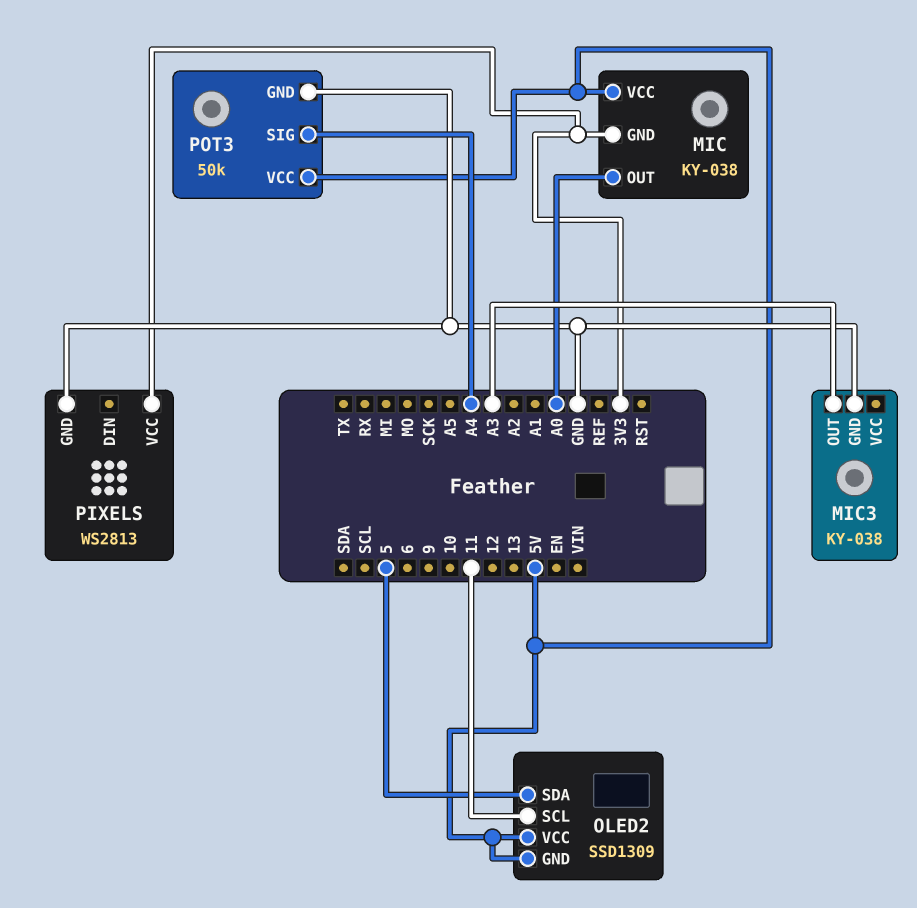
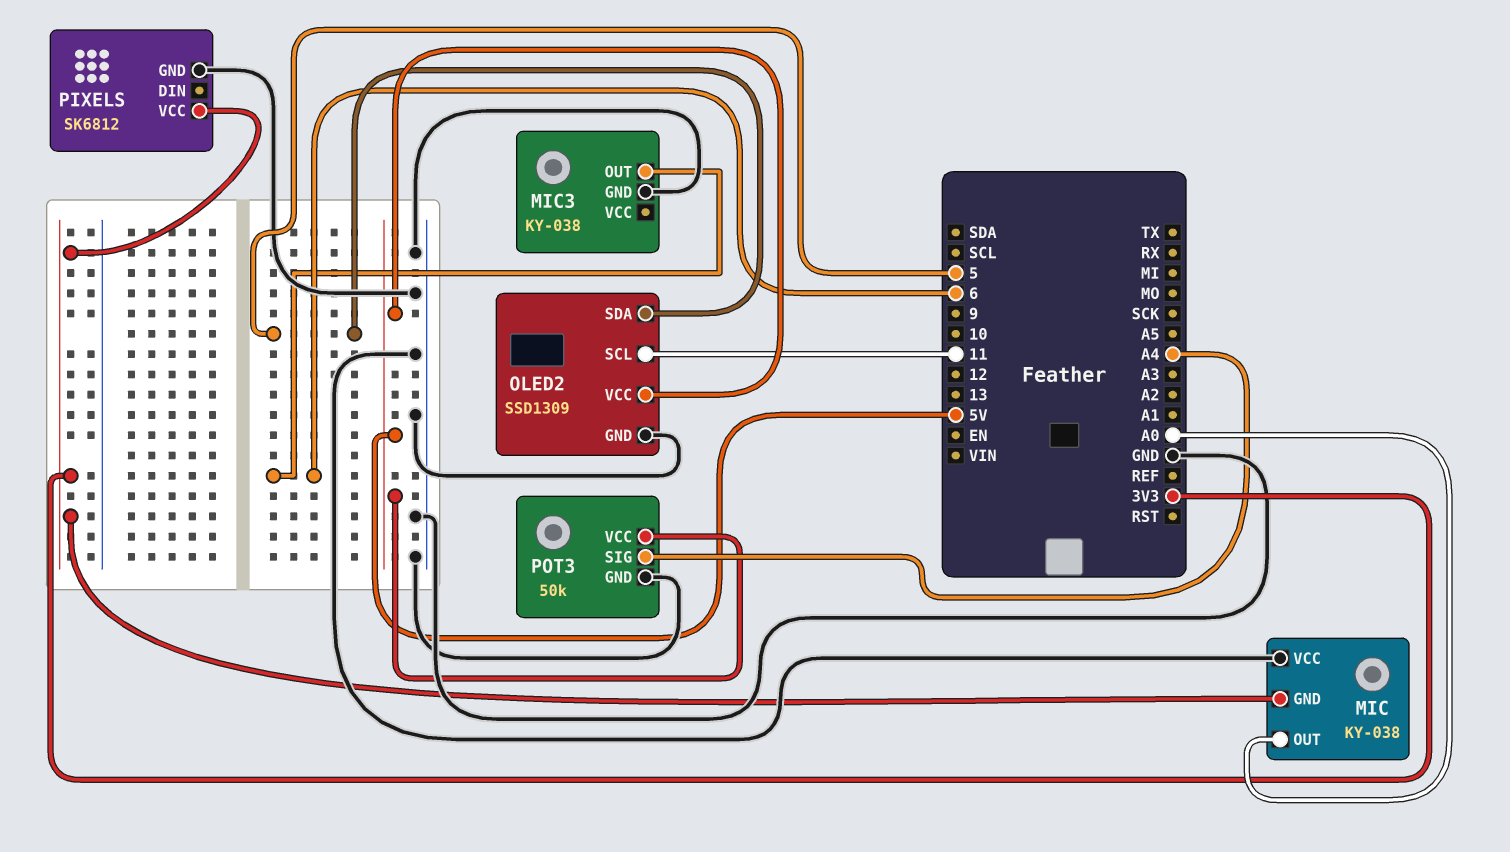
MIC pin VCC: 5V -> GND
MIC3 pin OUT: A3 -> 6
OLED2 pin GND: 5V -> GND
PIXELS: WS2813 -> SK6812

